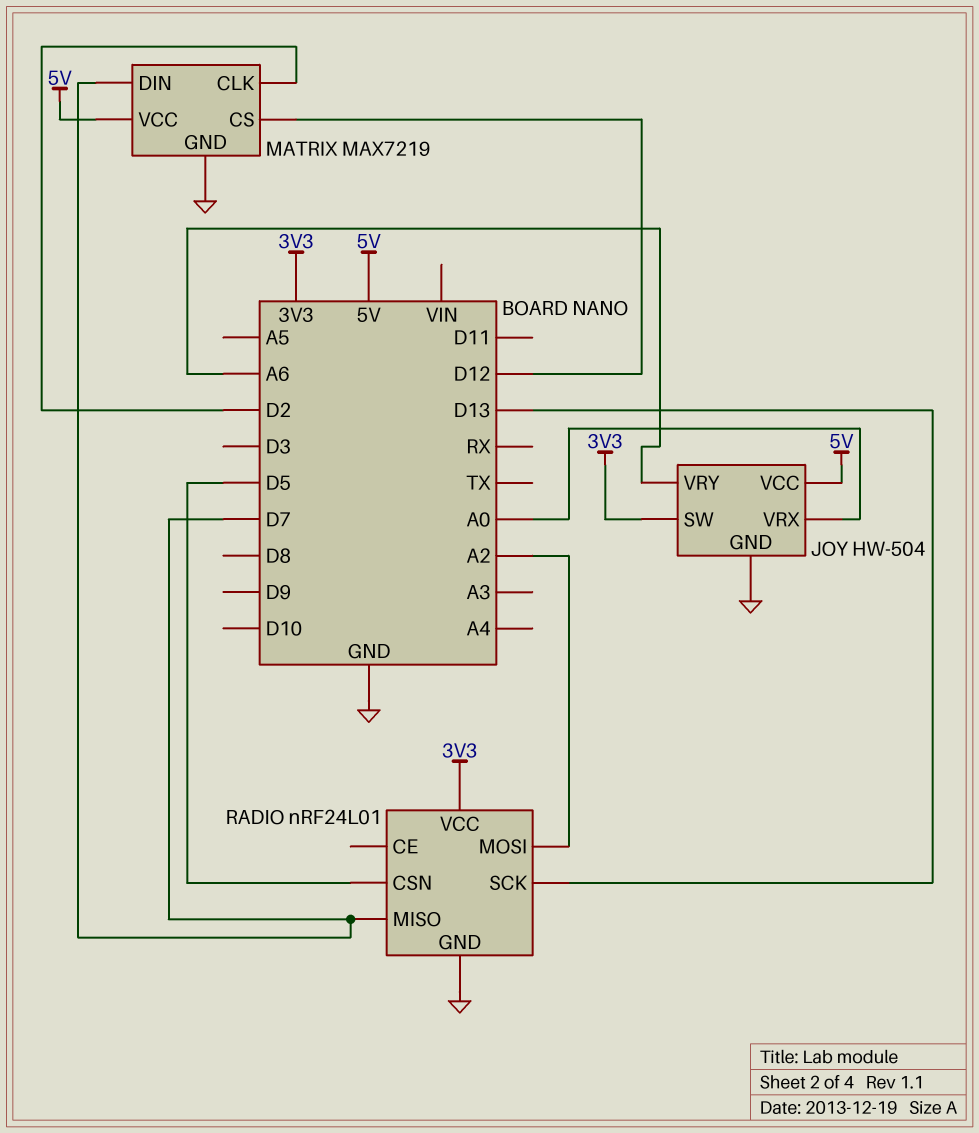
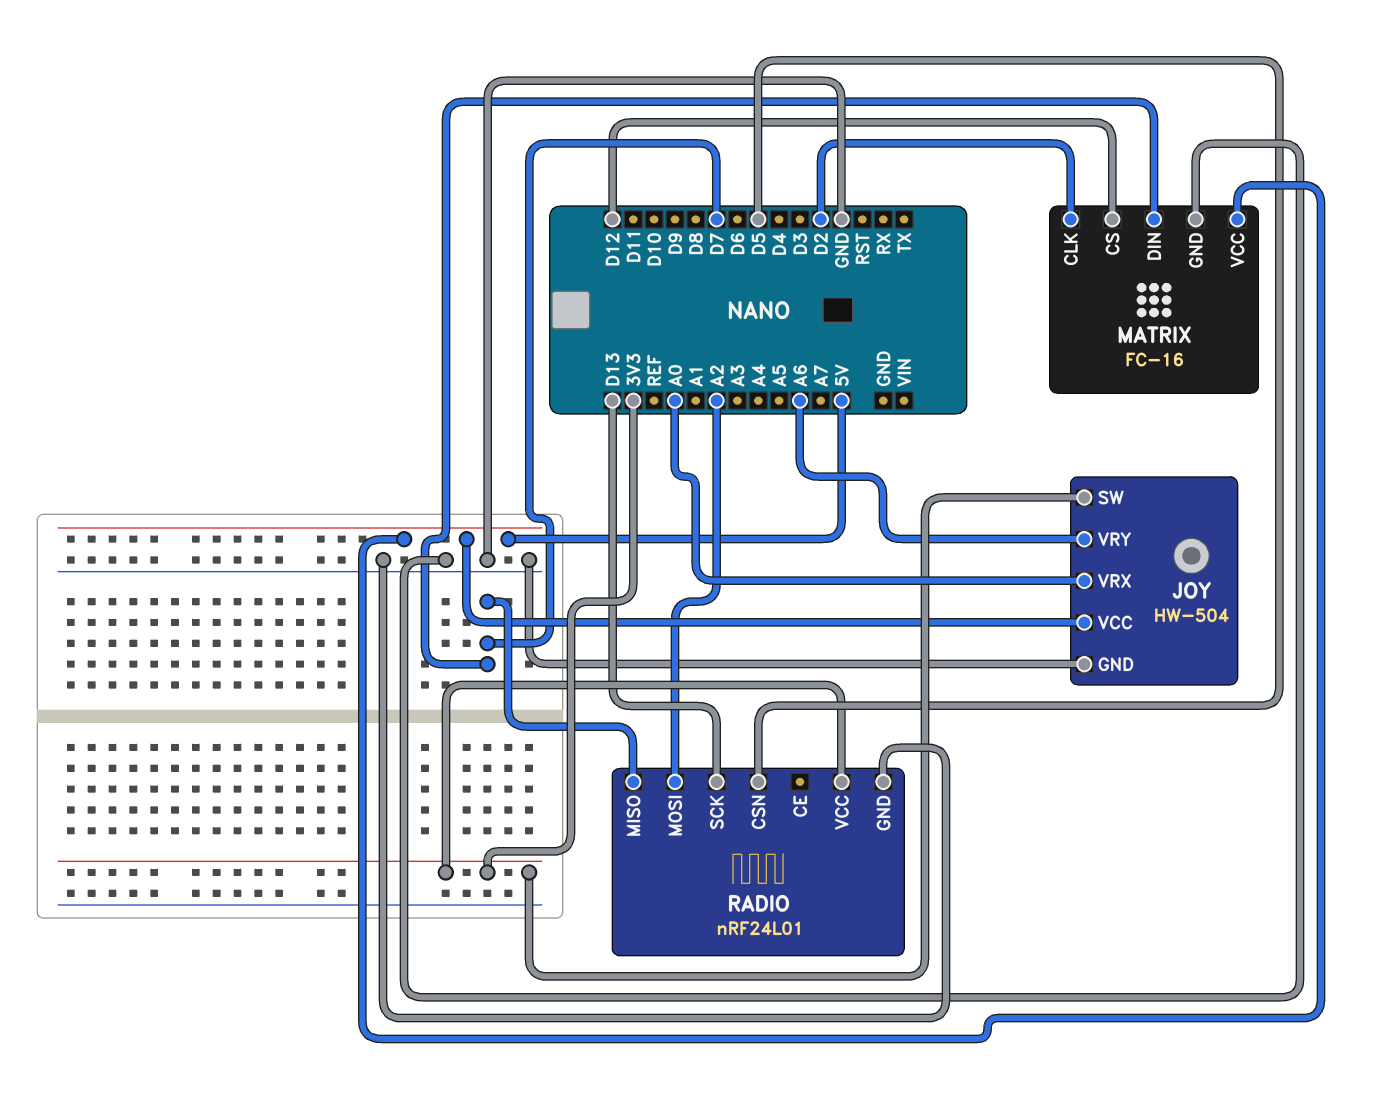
MATRIX: MAX7219 -> FC-16

